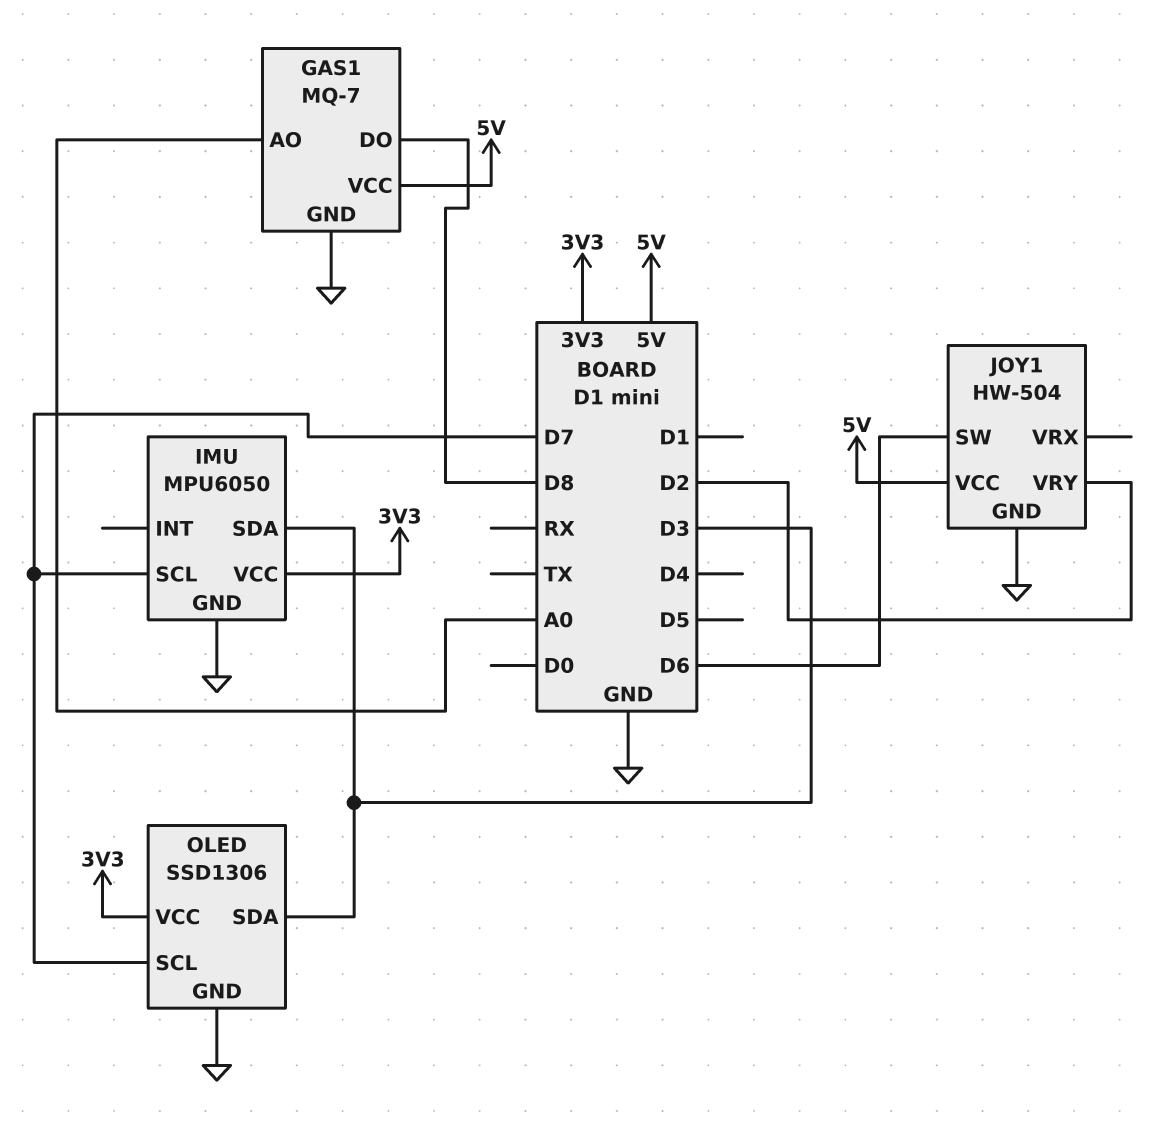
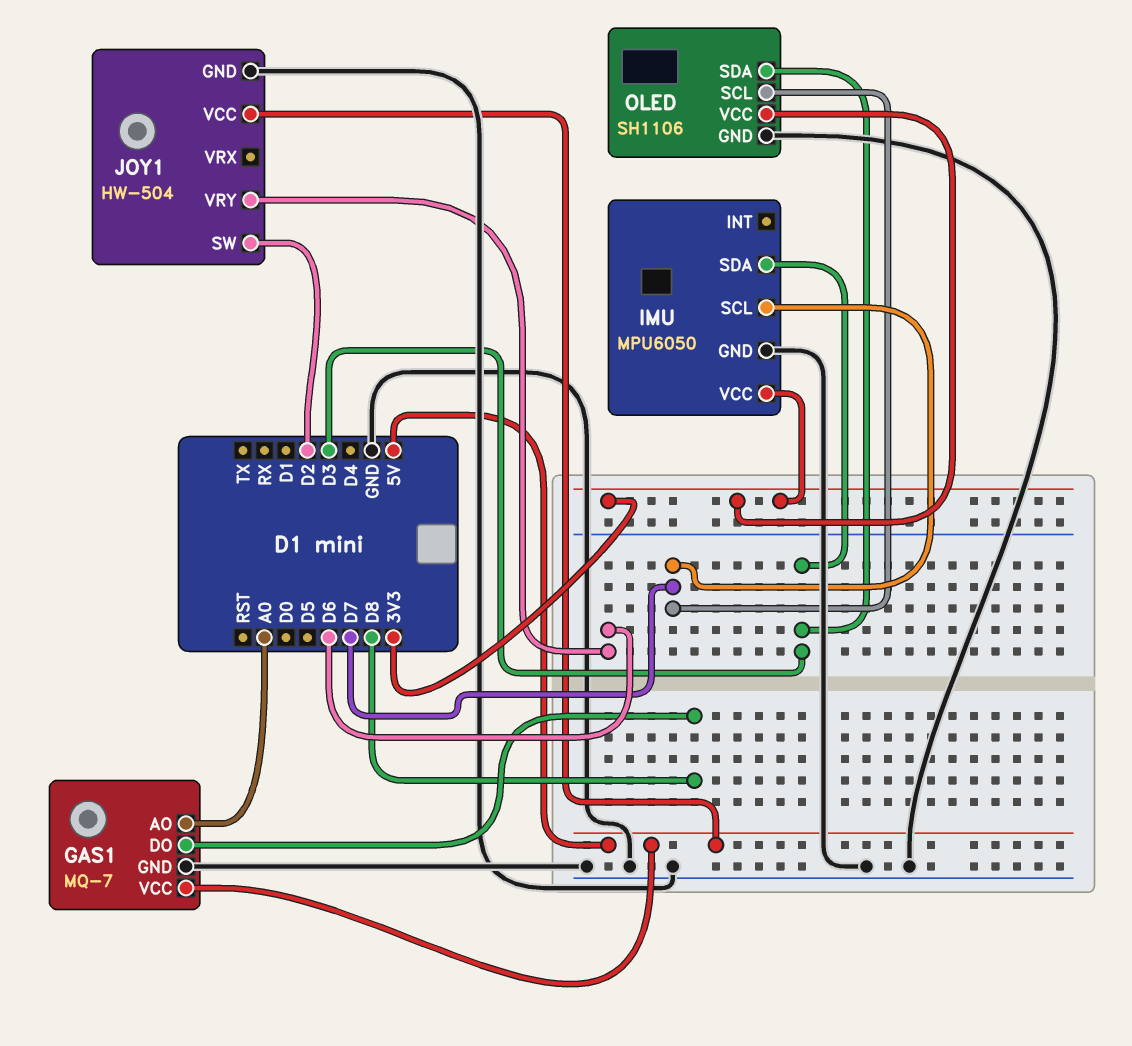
JOY1 pin SW: D6 -> D2
JOY1 pin VRY: D2 -> D6
OLED: SSD1306 -> SH1106

